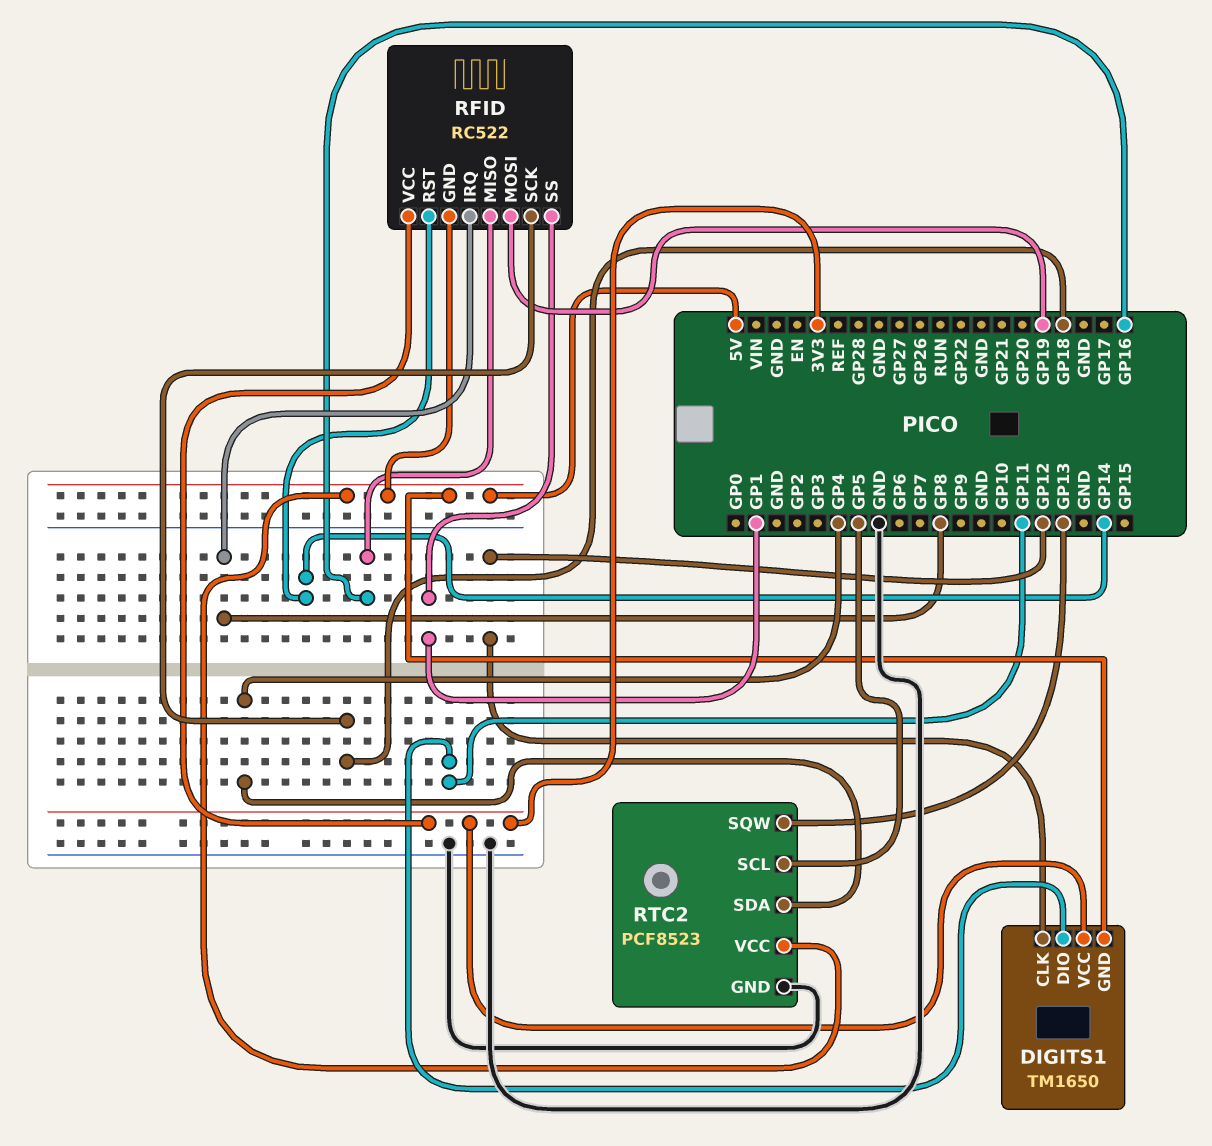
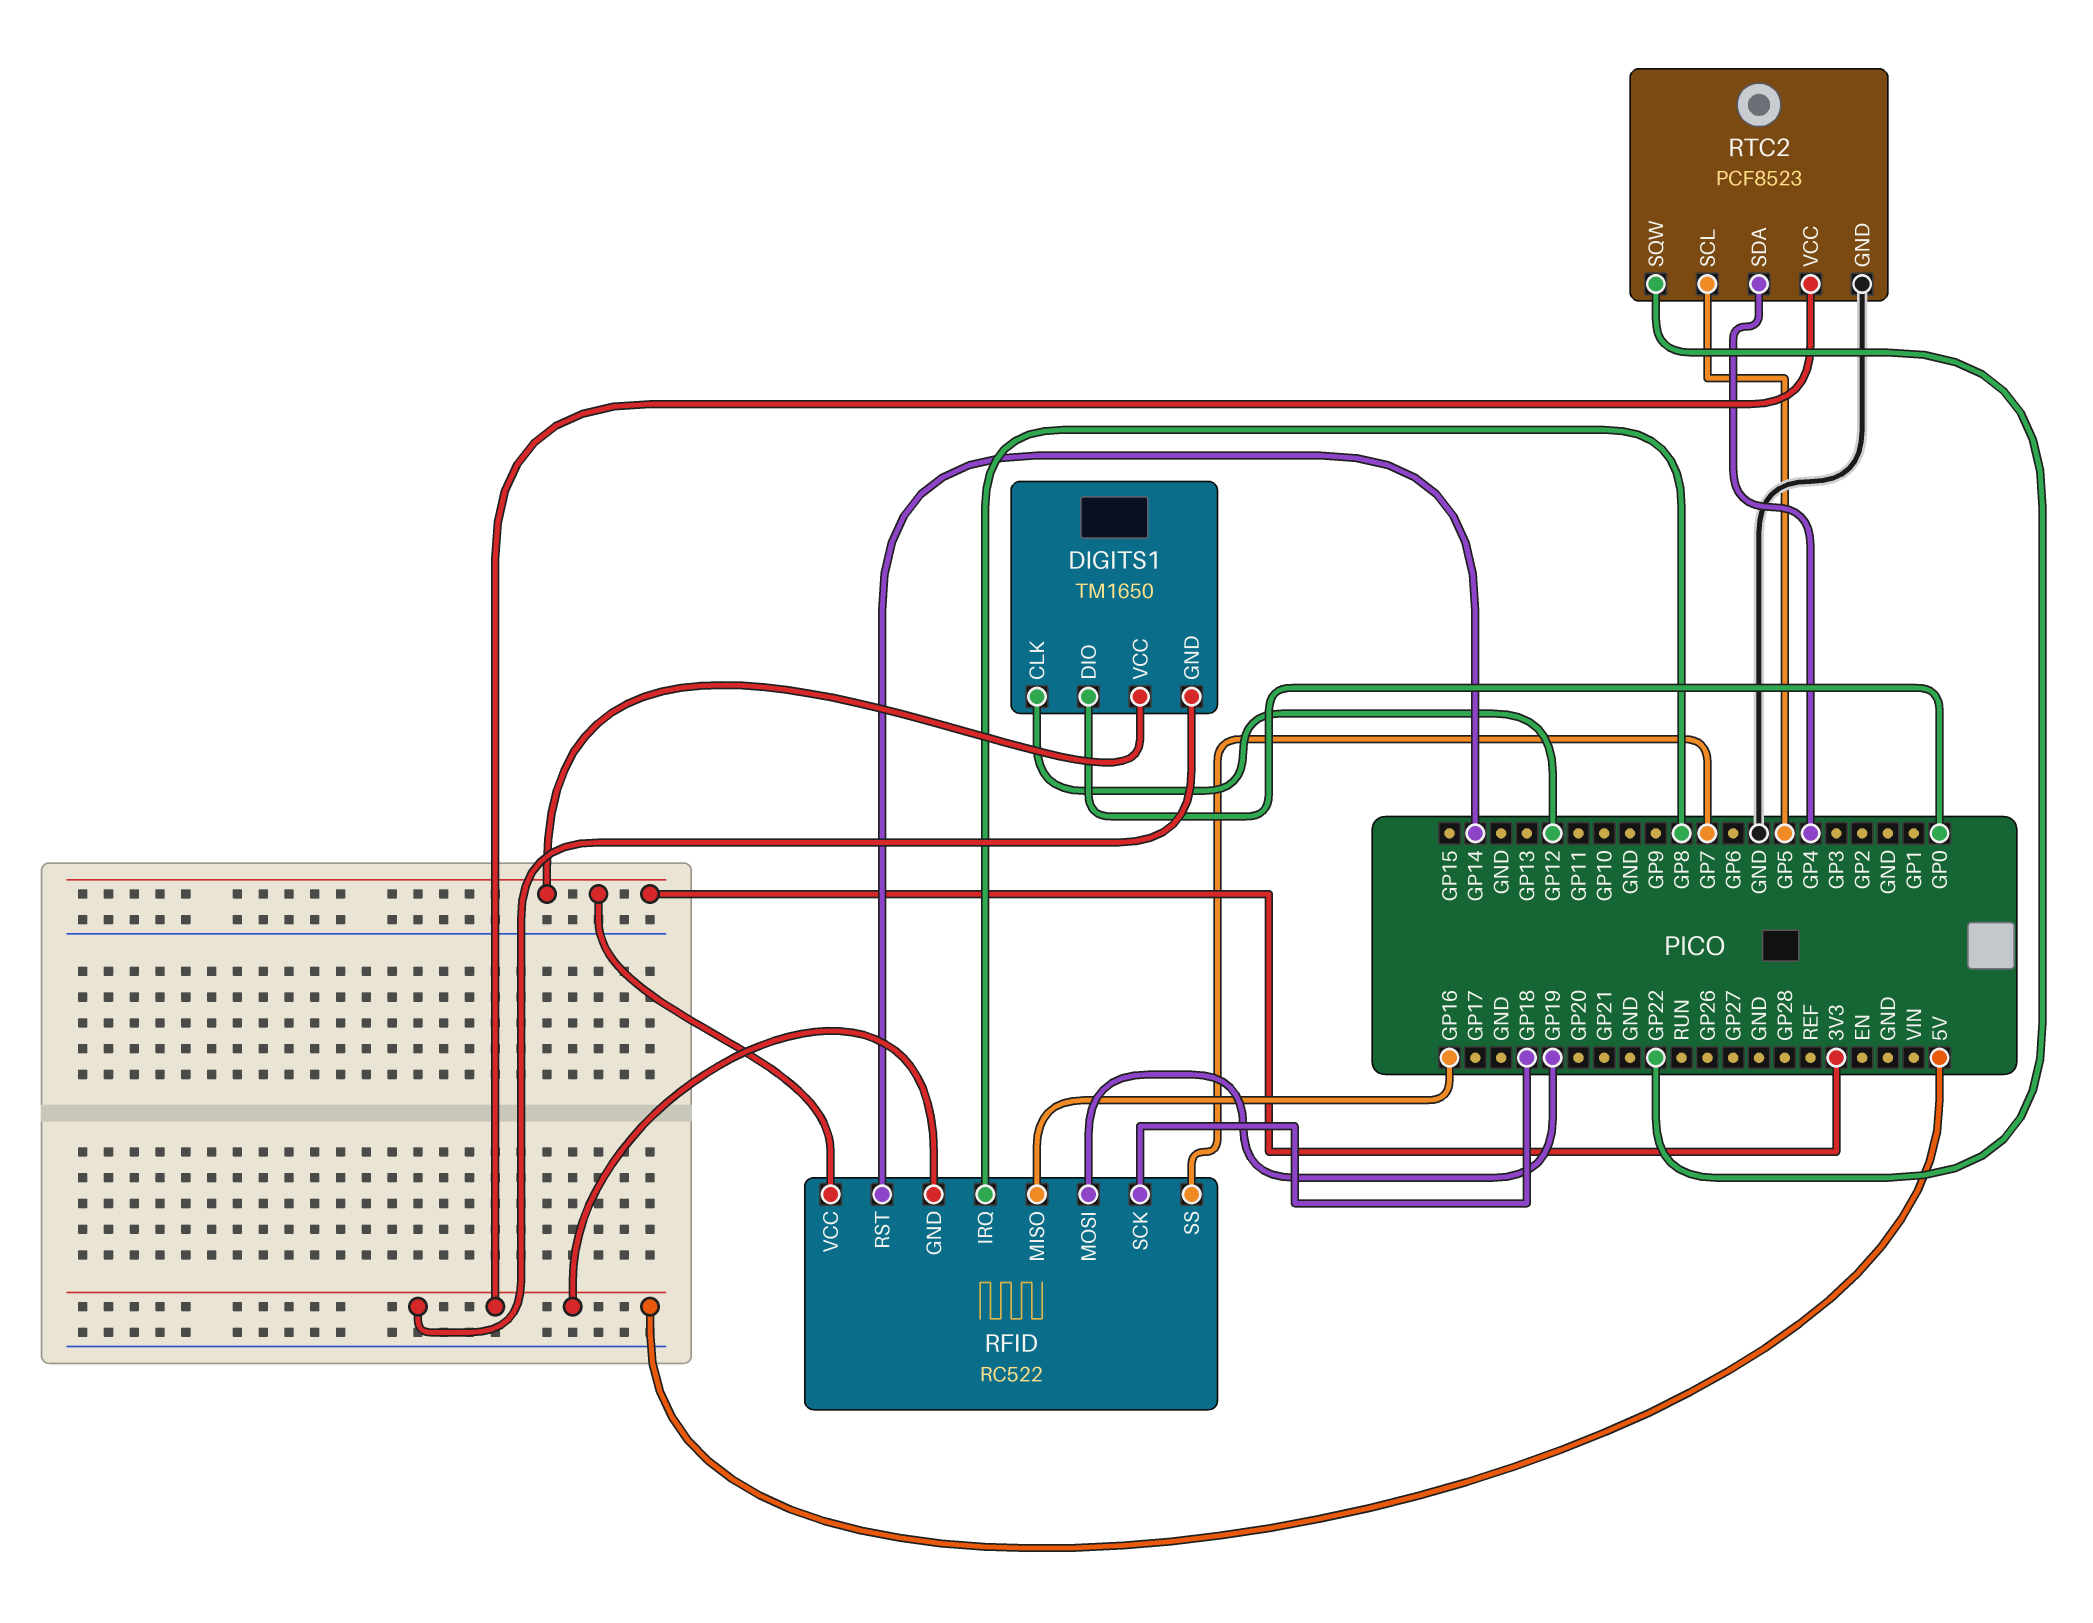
DIGITS1 pin DIO: GP11 -> GP0
RFID pin SS: GP1 -> GP7
RTC2 pin SQW: GP13 -> GP22

